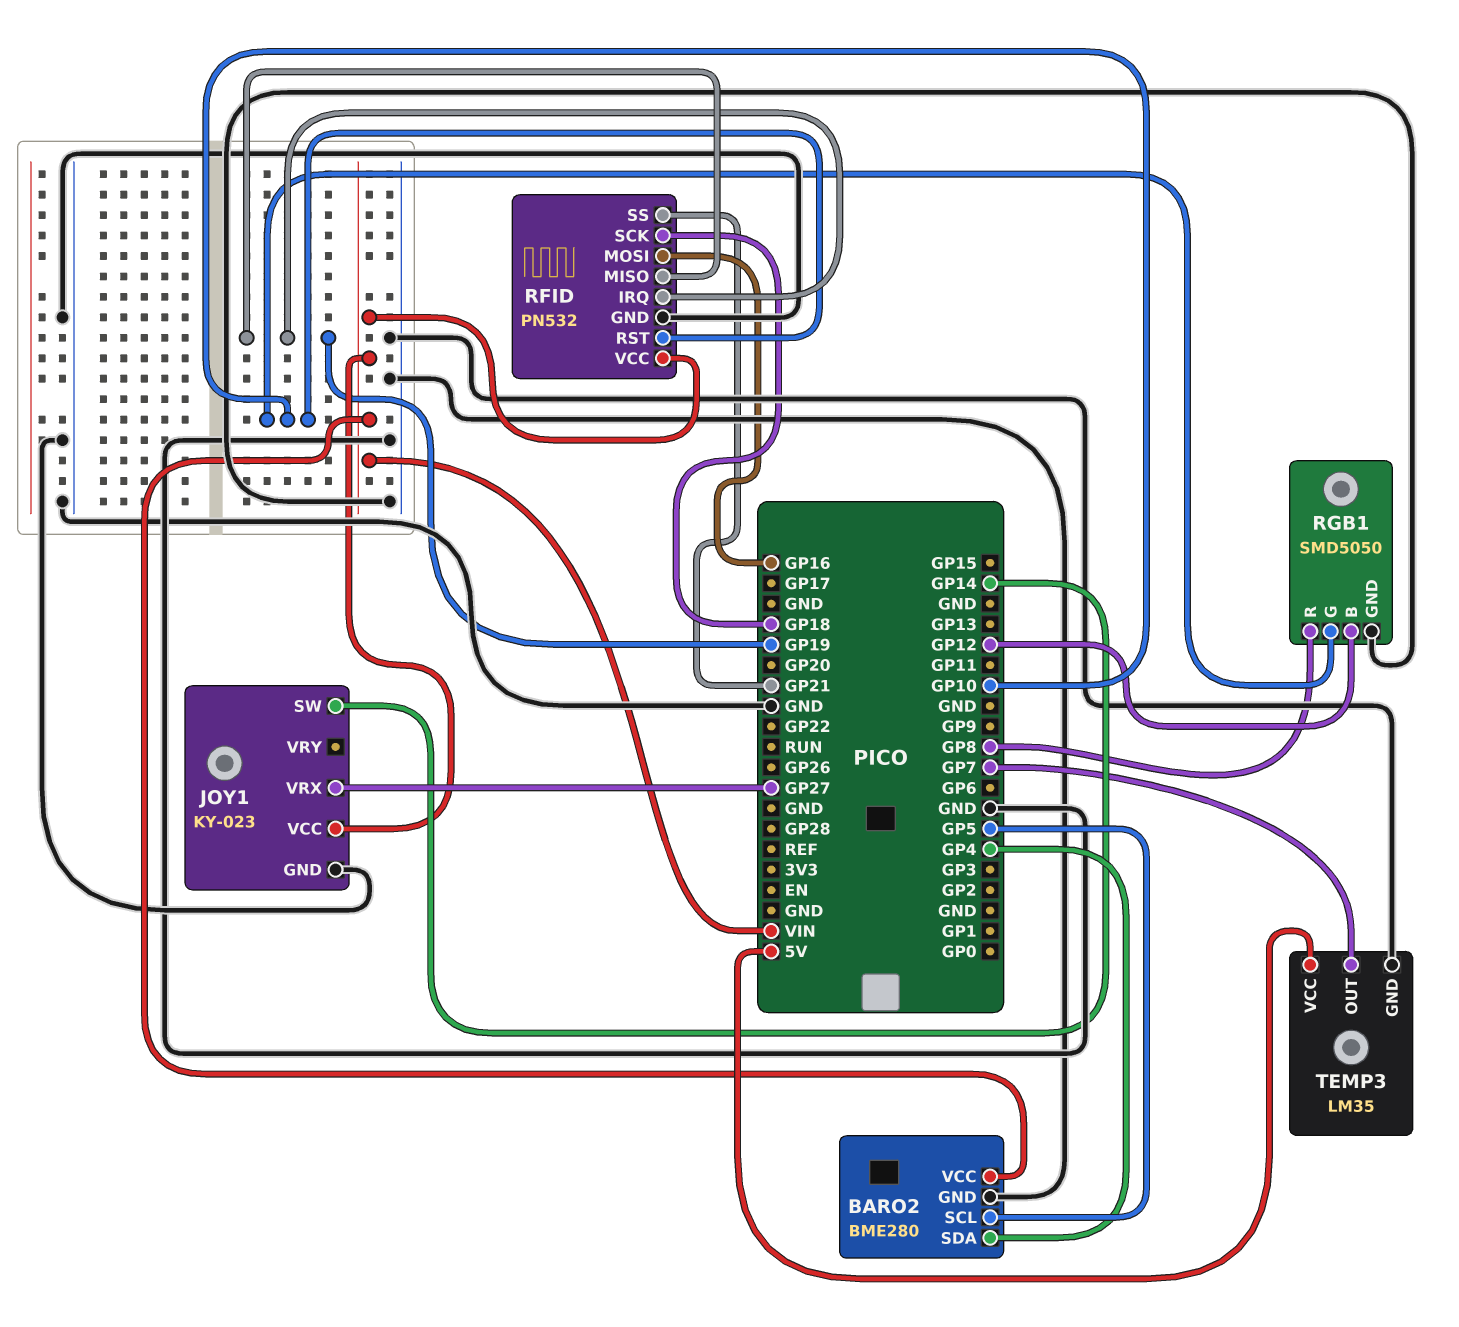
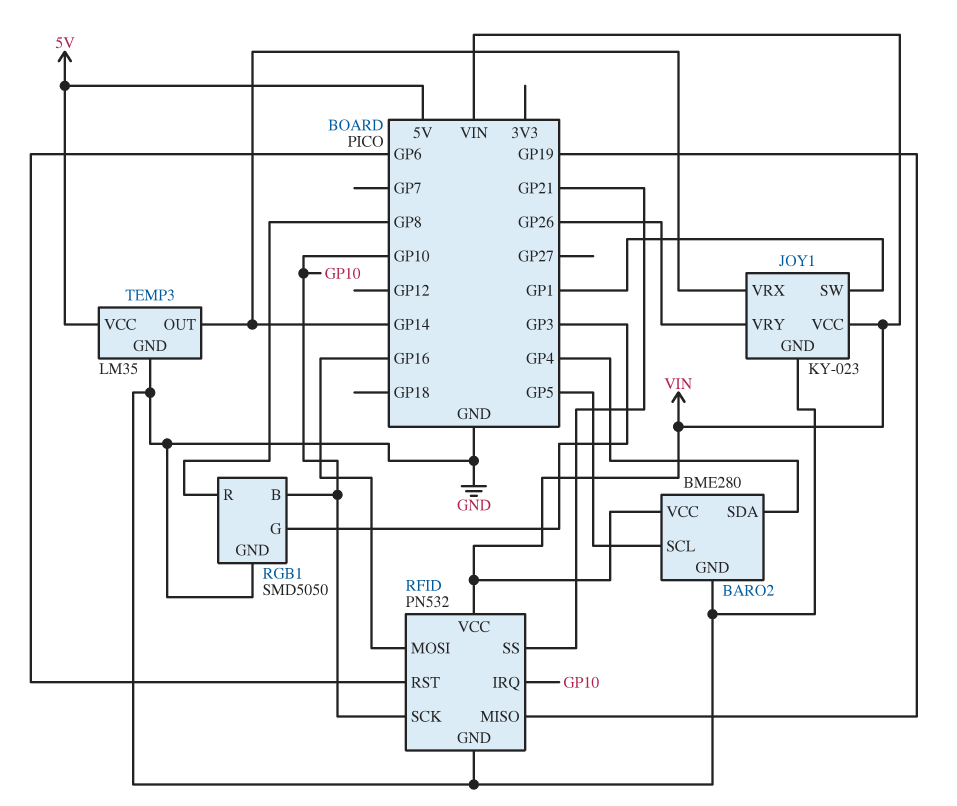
JOY1 pin SW: GP14 -> GP1
JOY1 pin VRX: GP27 -> GP14
JOY1 pin VRY: none -> GP26
RFID pin IRQ: GP19 -> GP10
RFID pin RST: GP10 -> GP6
RFID pin SCK: GP18 -> GP10
RGB1 pin B: GP12 -> GP10
RGB1 pin G: GP10 -> GP3
TEMP3 pin OUT: GP7 -> GP14

